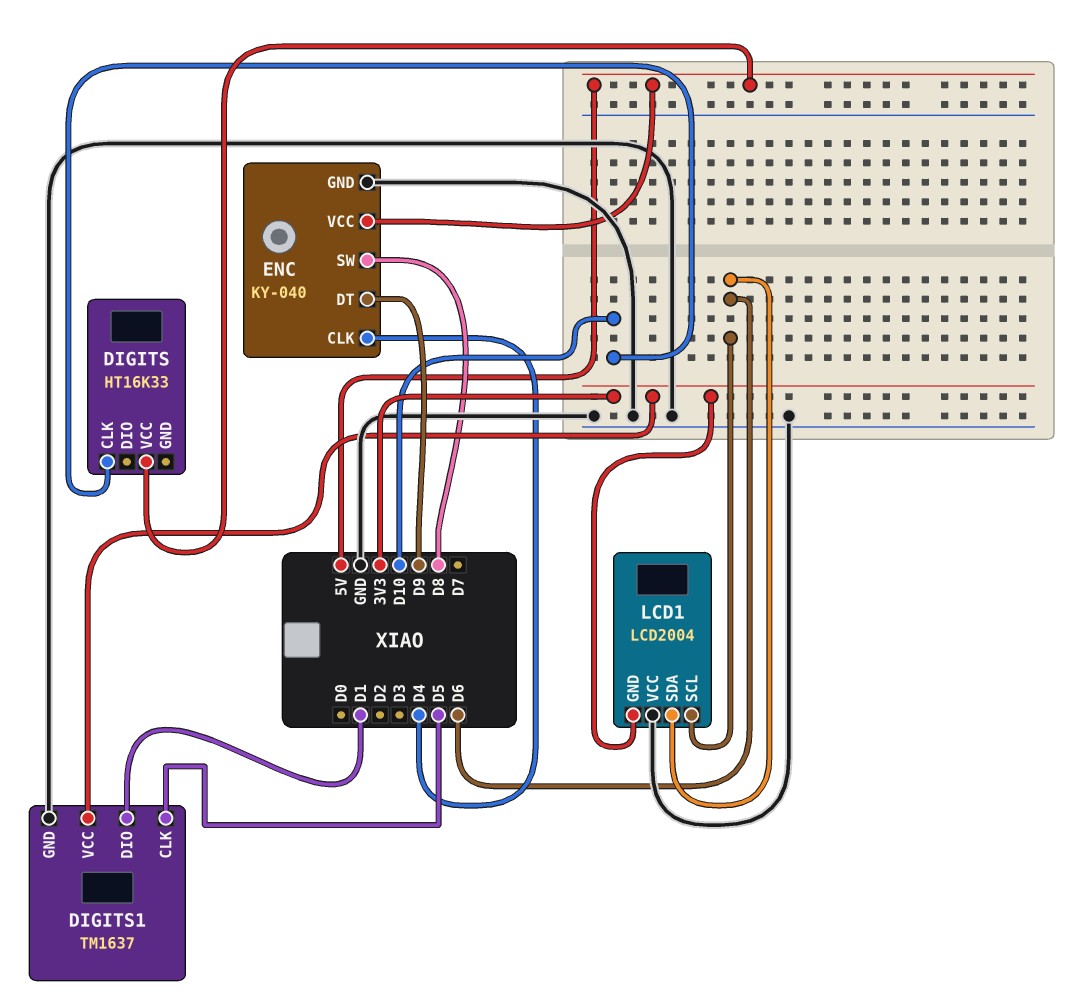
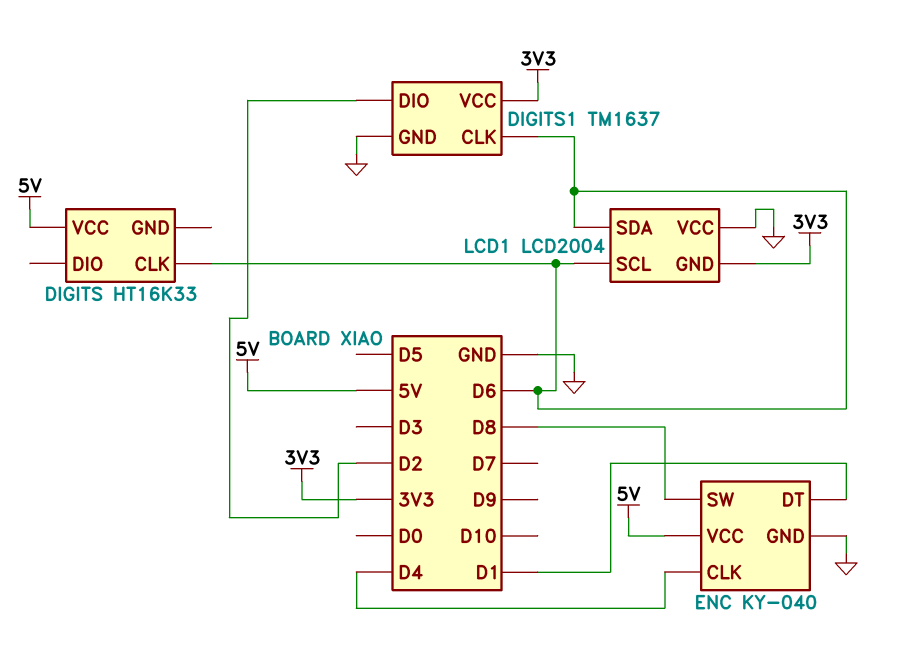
DIGITS pin CLK: D10 -> D6
DIGITS1 pin CLK: D5 -> D6
DIGITS1 pin DIO: D1 -> D2
ENC pin DT: D9 -> D1

